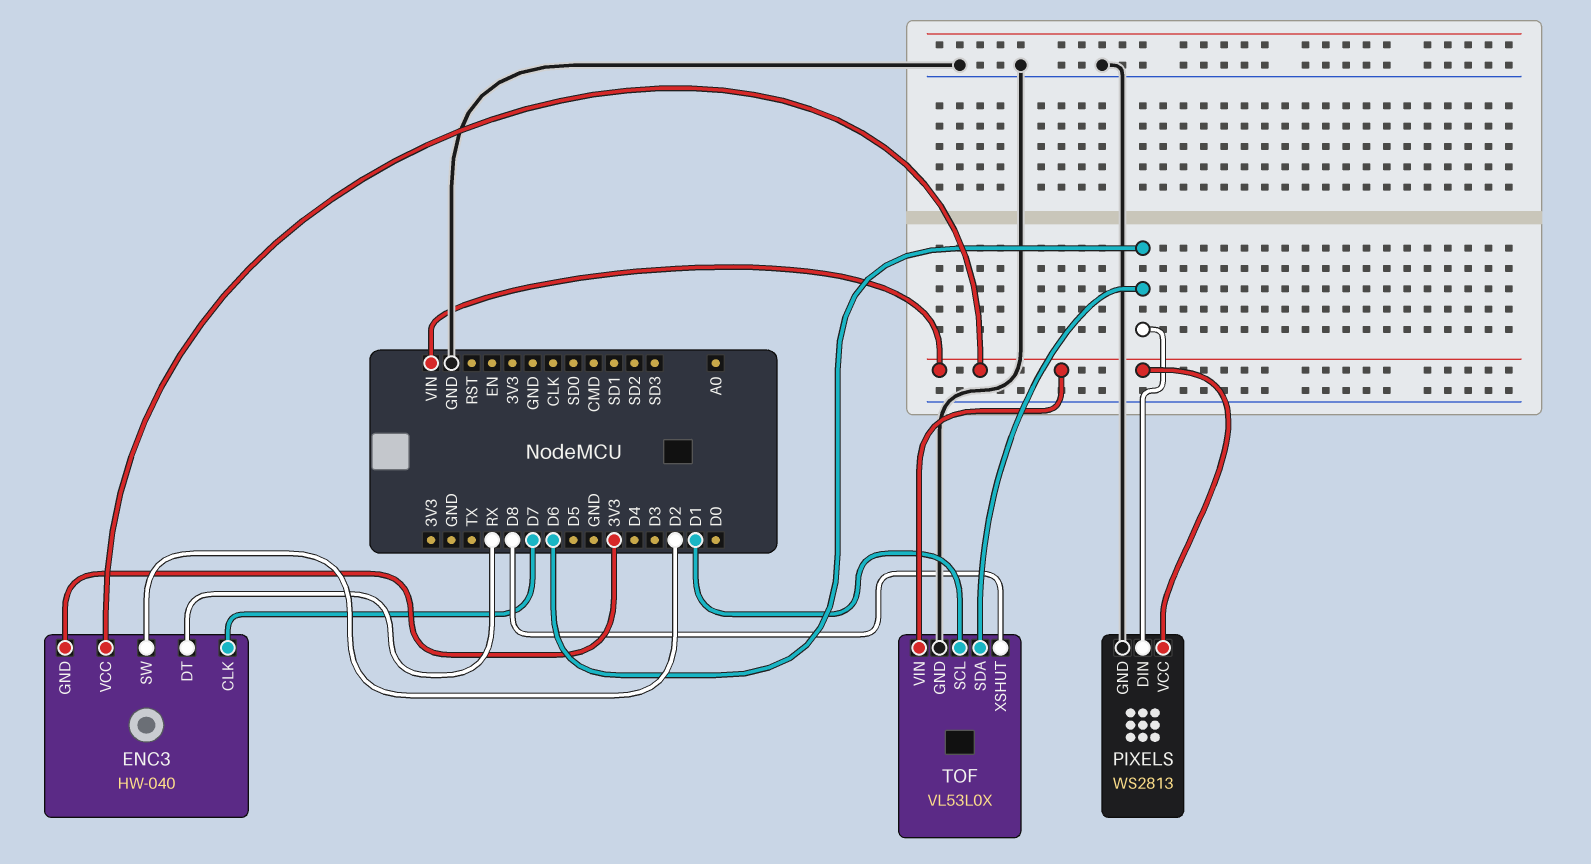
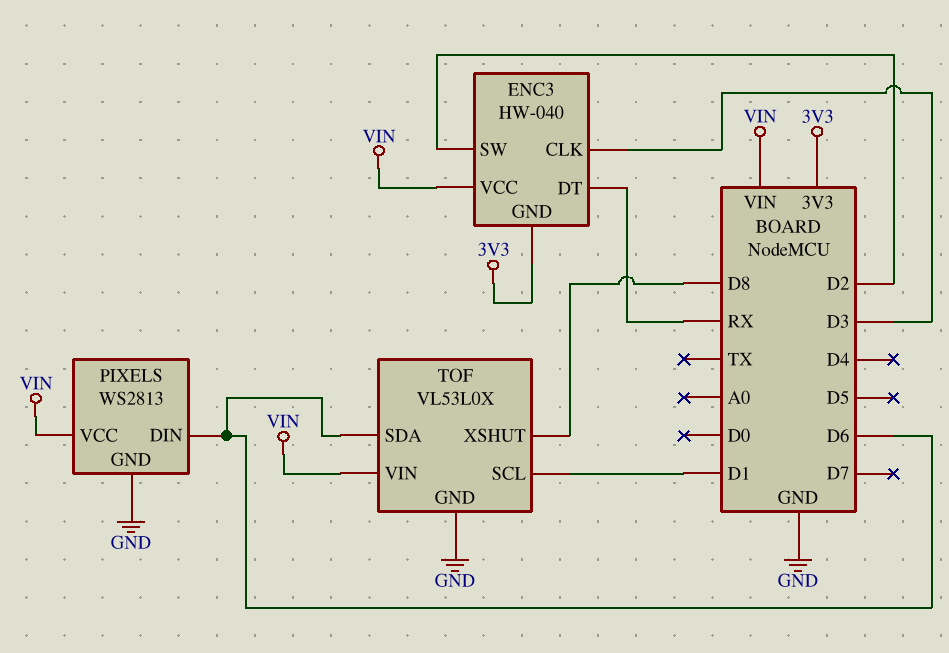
ENC3 pin CLK: D7 -> D3

